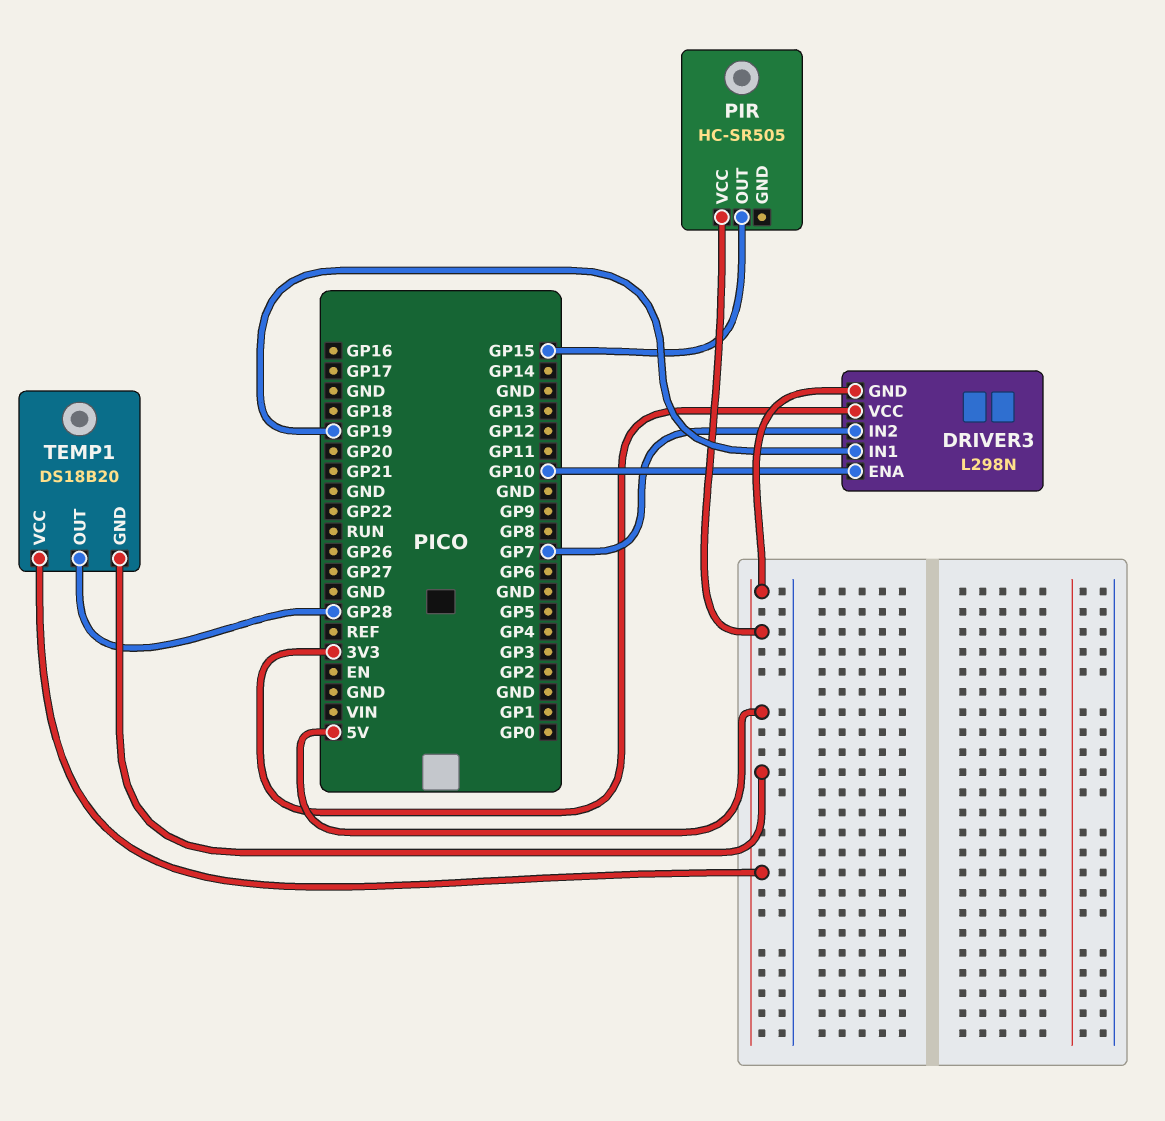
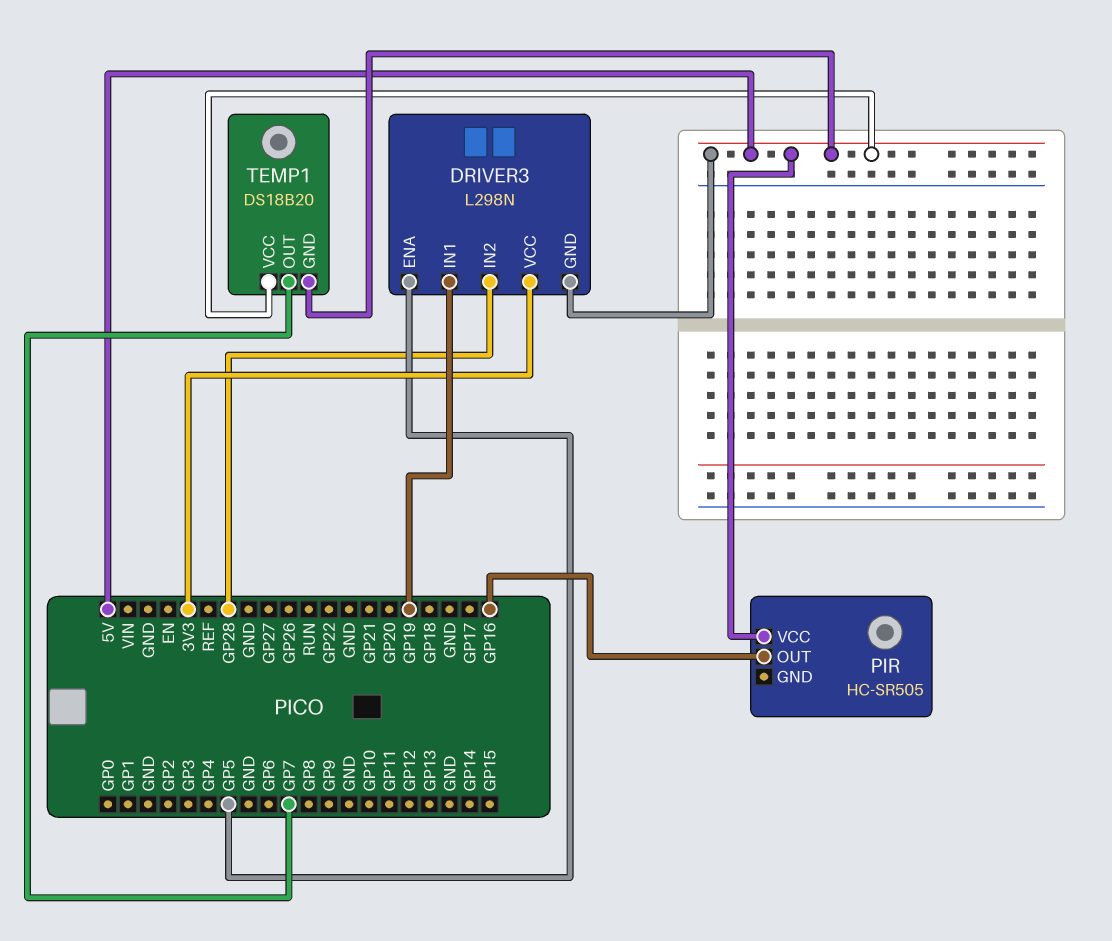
DRIVER3 pin ENA: GP10 -> GP5
DRIVER3 pin IN2: GP7 -> GP28
PIR pin OUT: GP15 -> GP16
TEMP1 pin OUT: GP28 -> GP7

